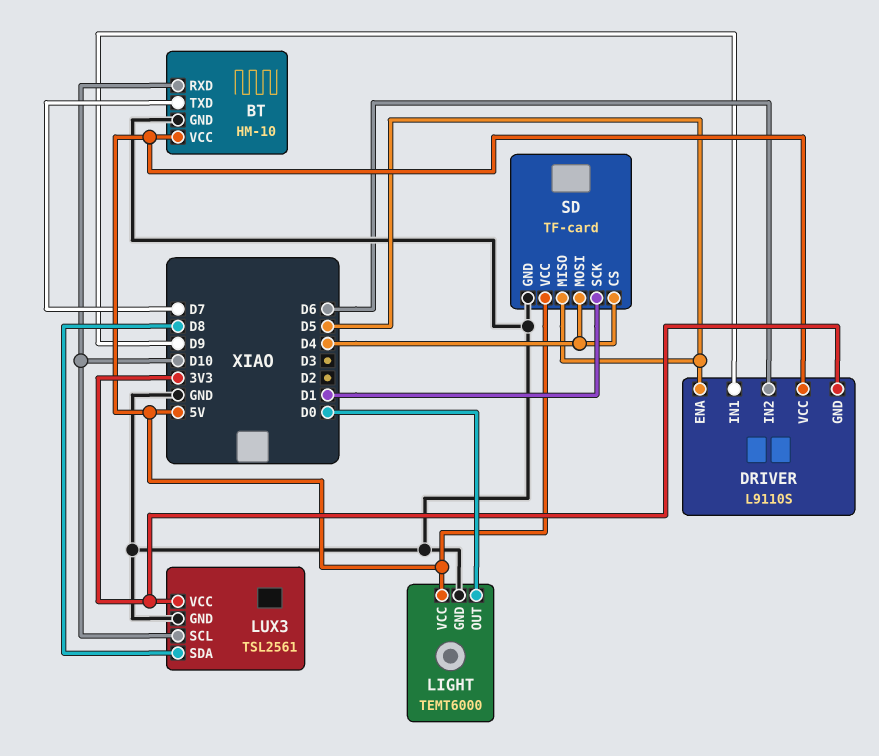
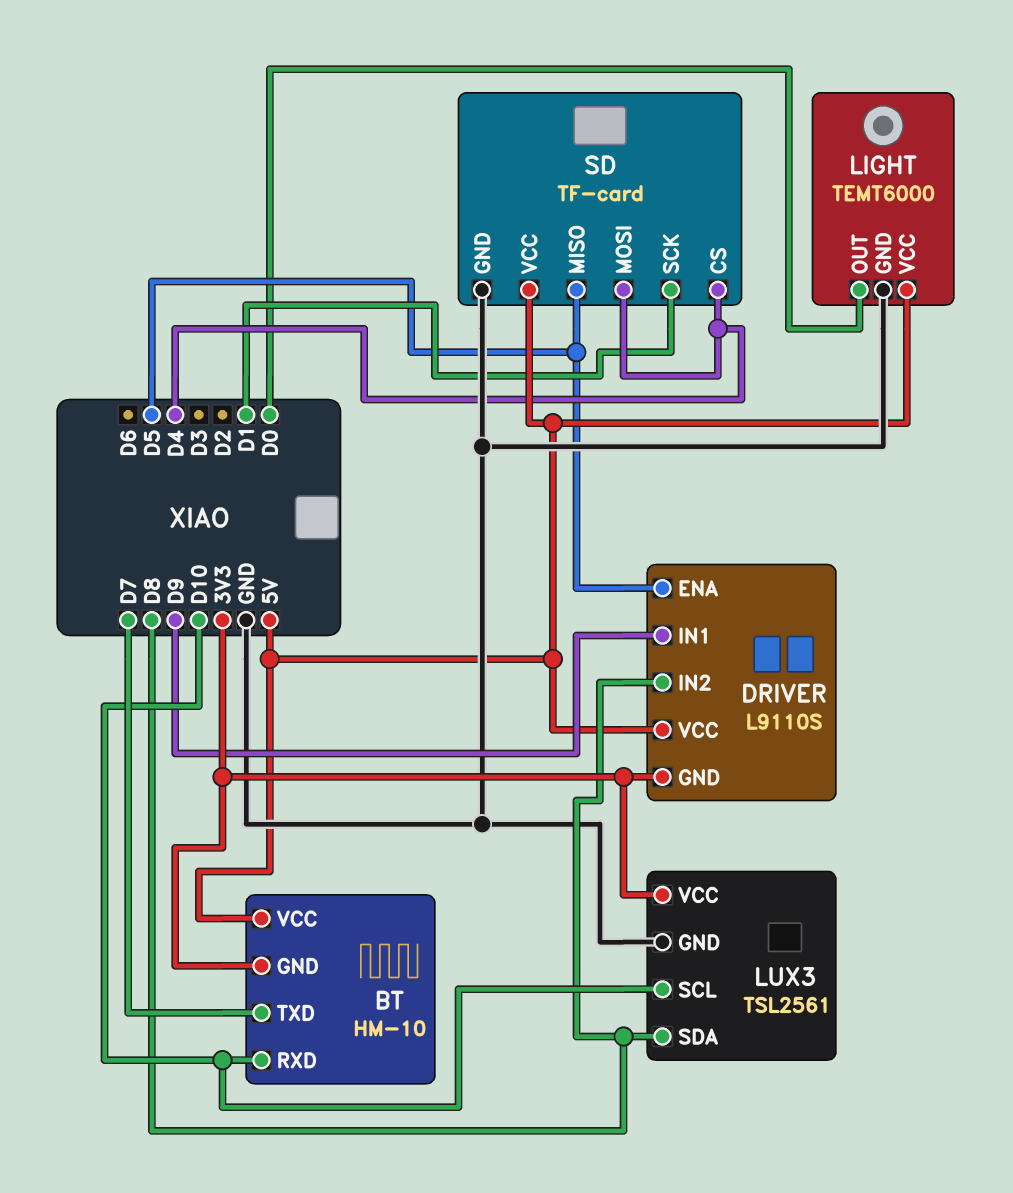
BT pin GND: GND -> 3V3
DRIVER pin IN2: D6 -> D8

